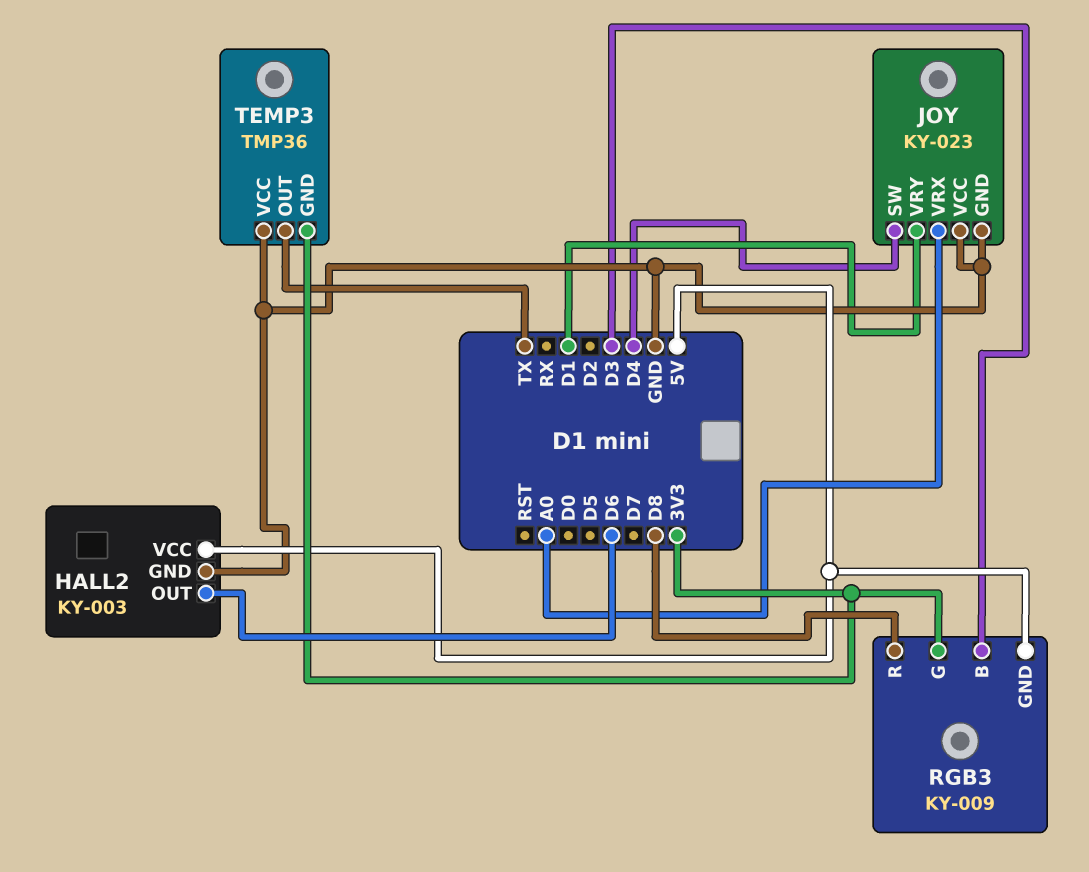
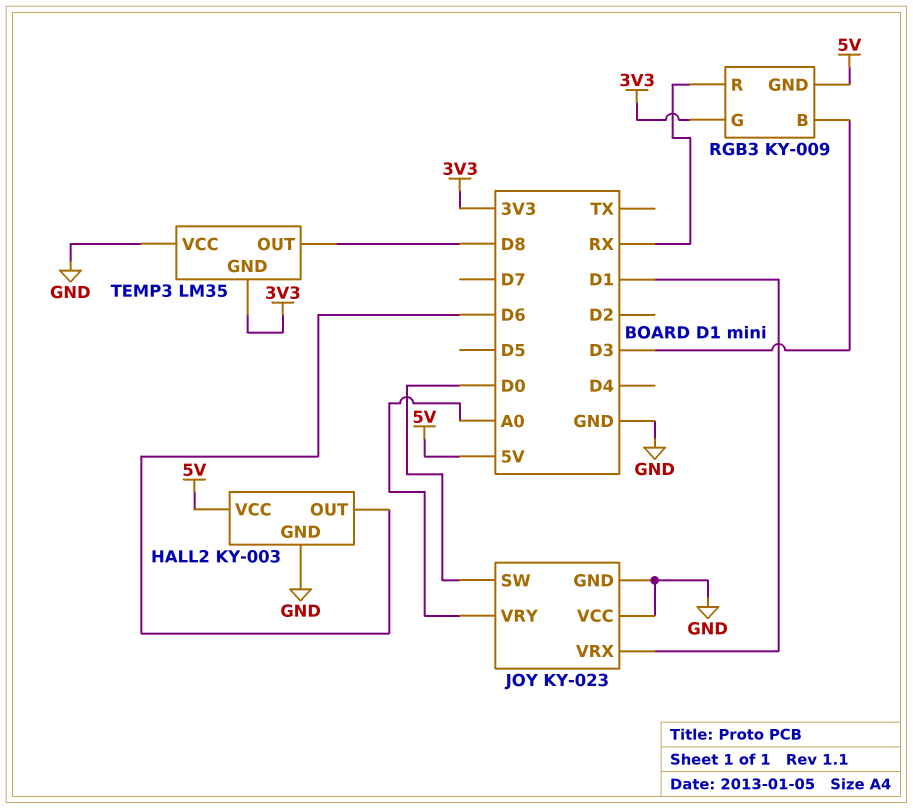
JOY pin SW: D4 -> D0
JOY pin VRX: A0 -> D1
JOY pin VRY: D1 -> A0
RGB3 pin R: D8 -> RX
TEMP3: TMP36 -> LM35
TEMP3 pin OUT: TX -> D8

